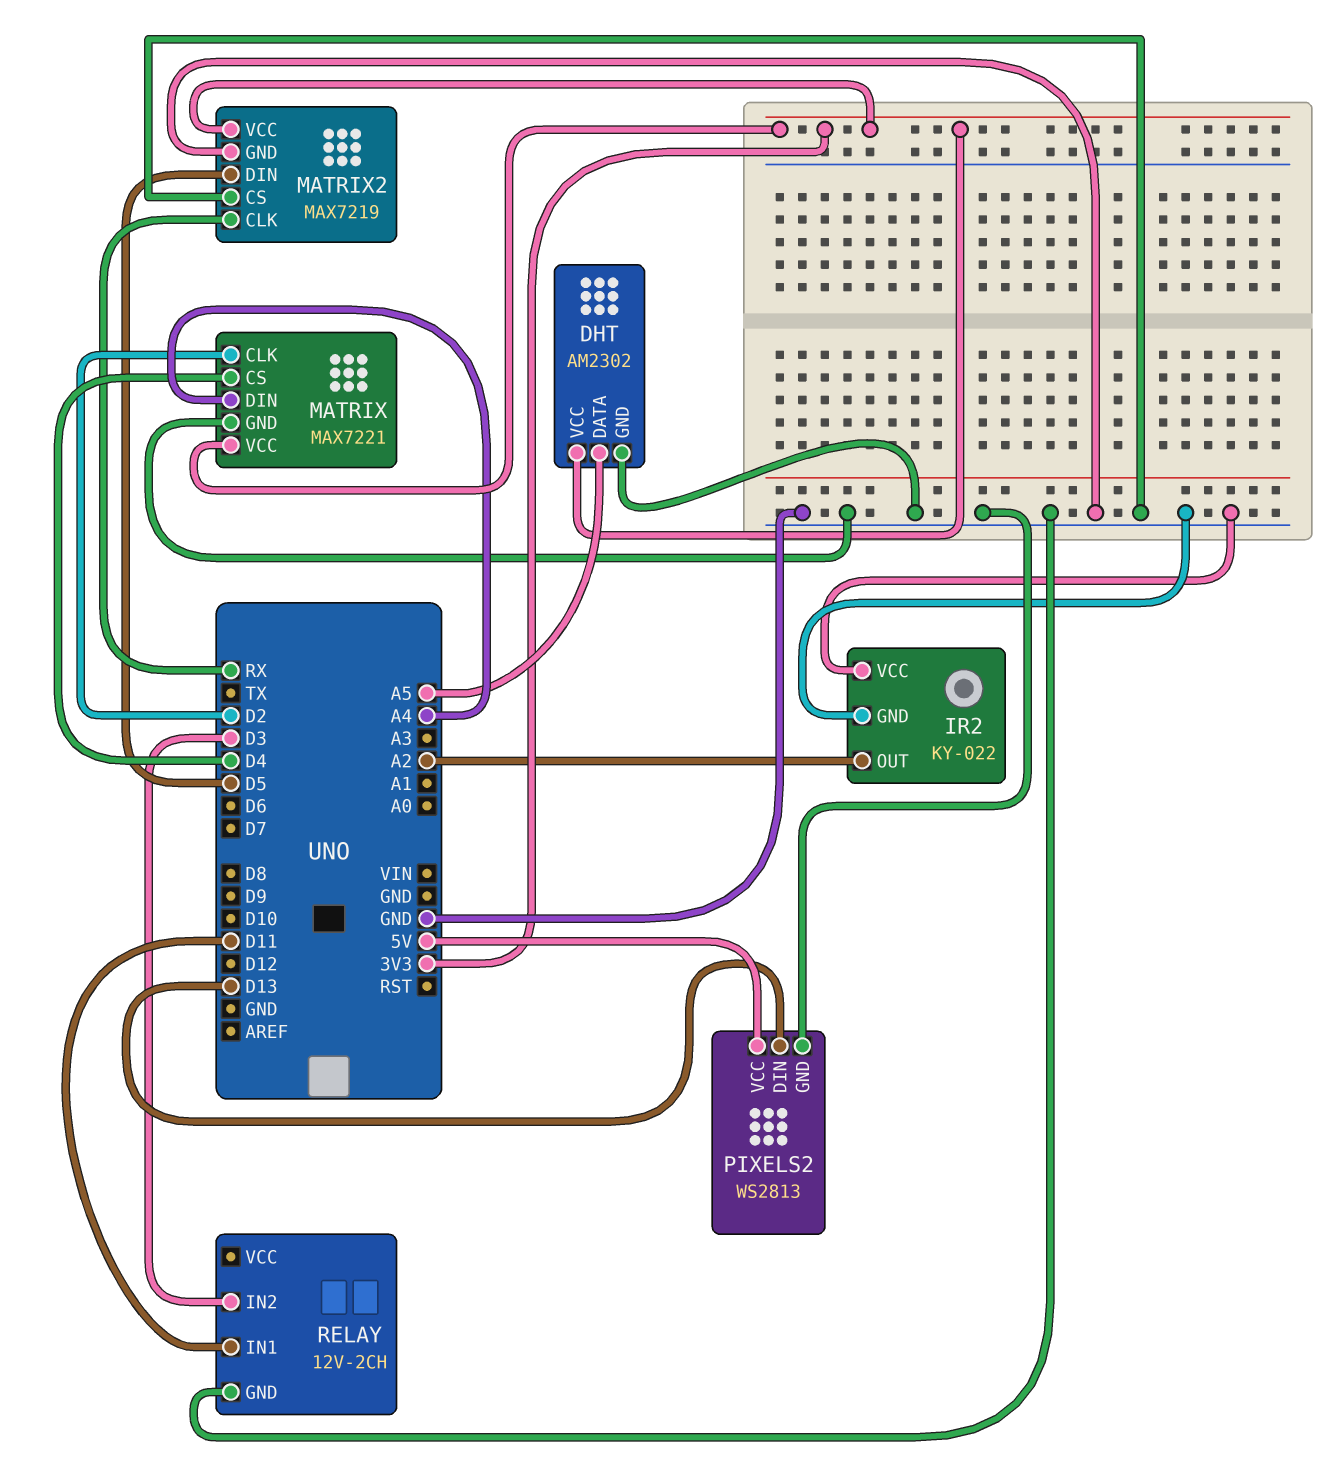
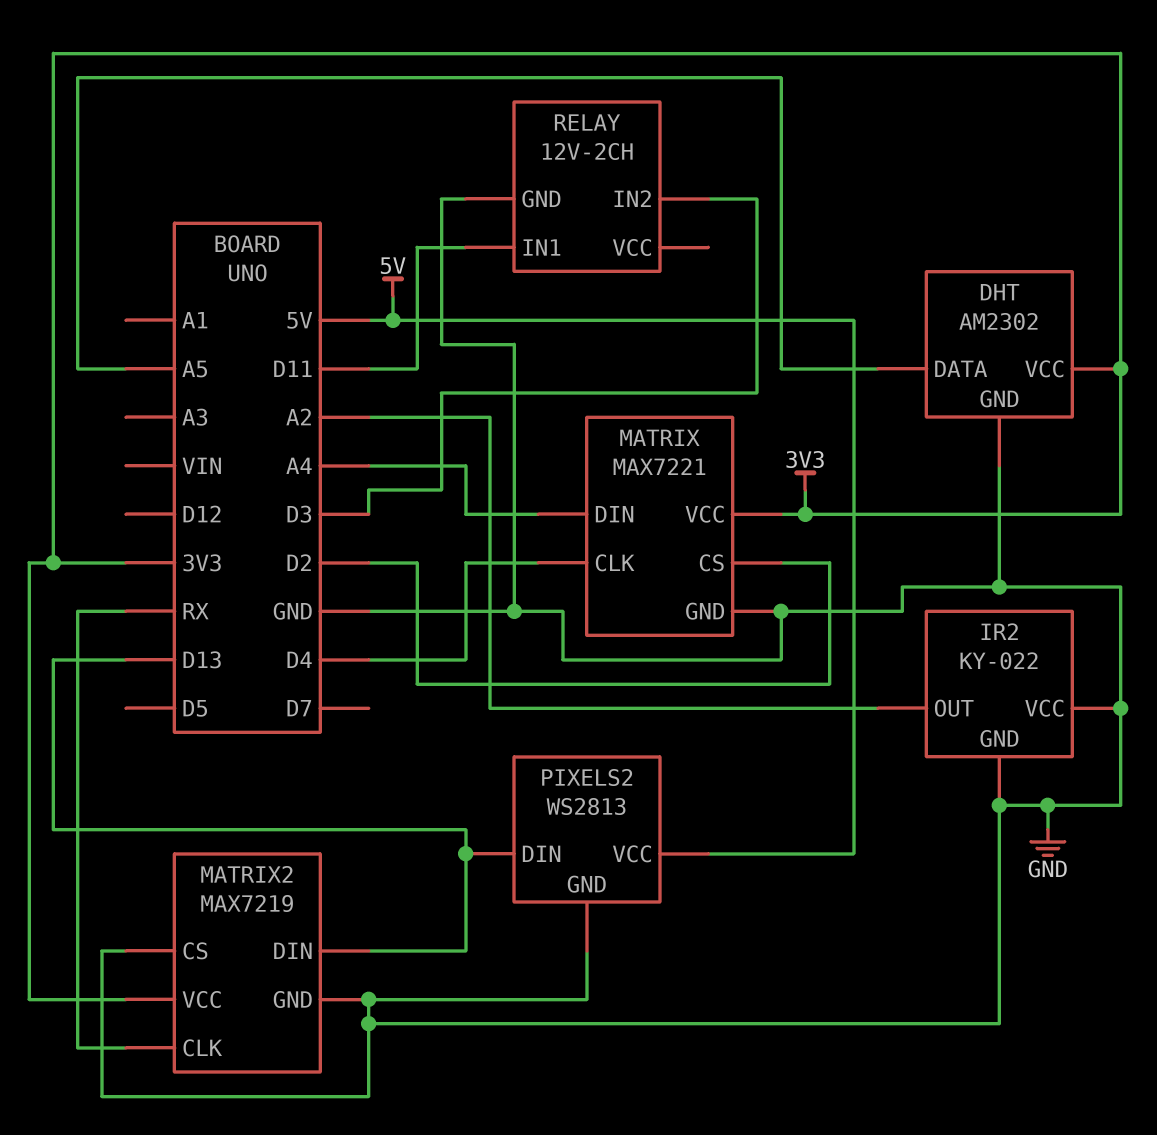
MATRIX pin CLK: D2 -> D4
MATRIX pin CS: D4 -> D2
MATRIX2 pin DIN: D5 -> D13

